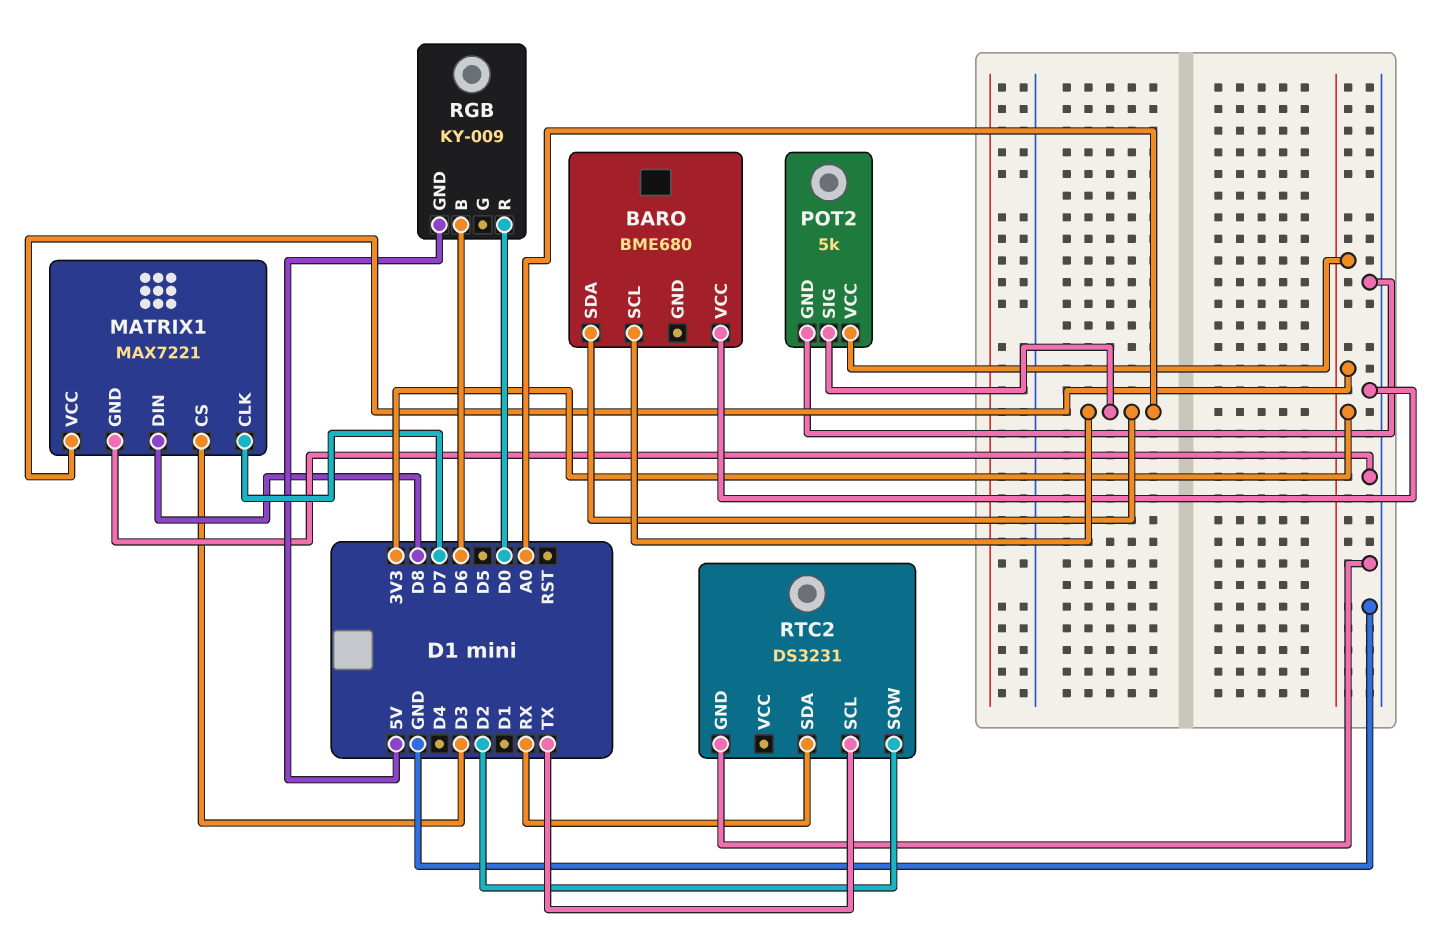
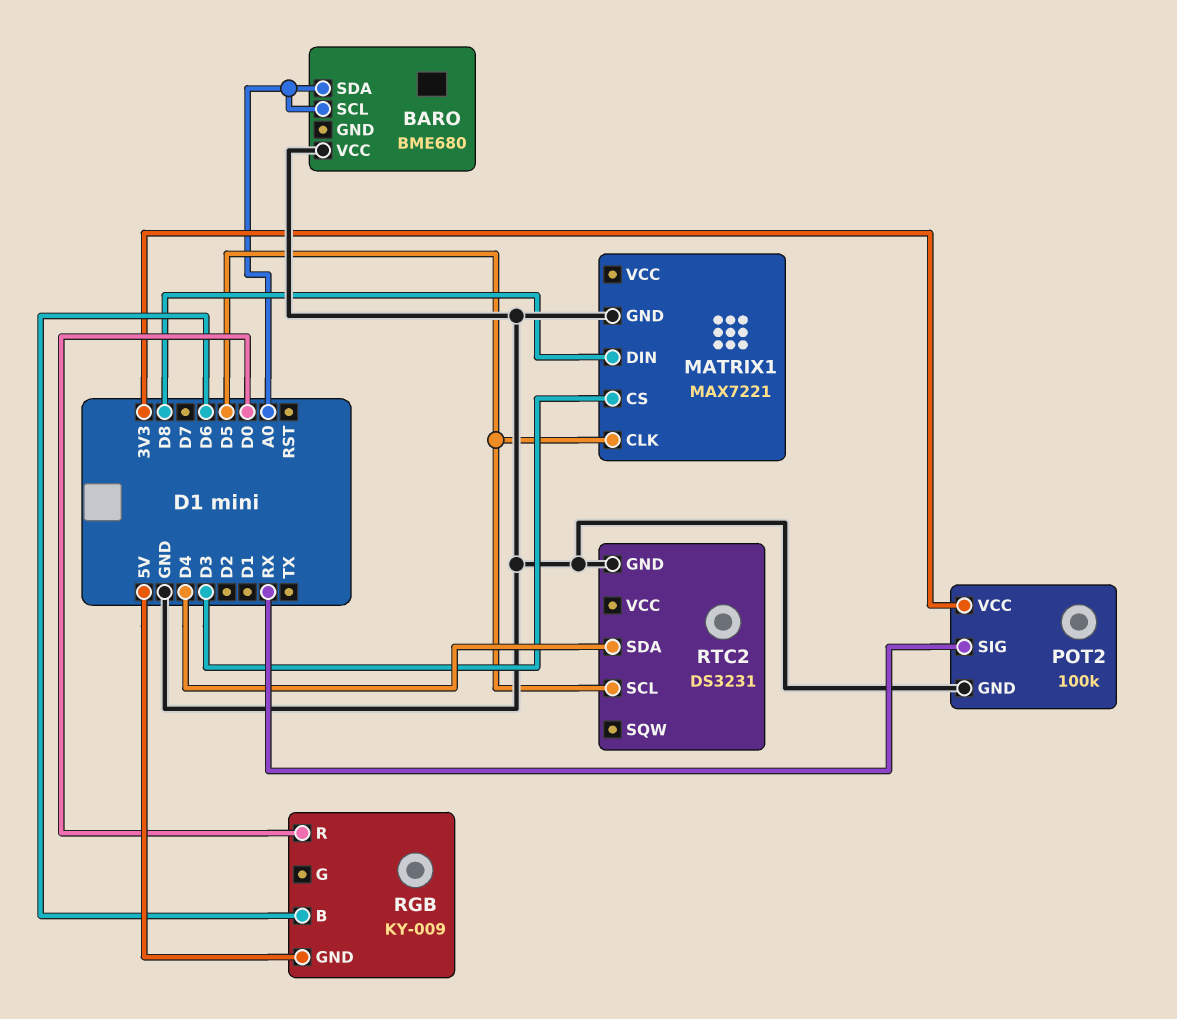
MATRIX1 pin CLK: D7 -> D5
MATRIX1 pin VCC: 3V3 -> none
POT2: 5k -> 100k
POT2 pin SIG: A0 -> RX
RTC2 pin SCL: TX -> D5
RTC2 pin SDA: RX -> D4
RTC2 pin SQW: D2 -> none

